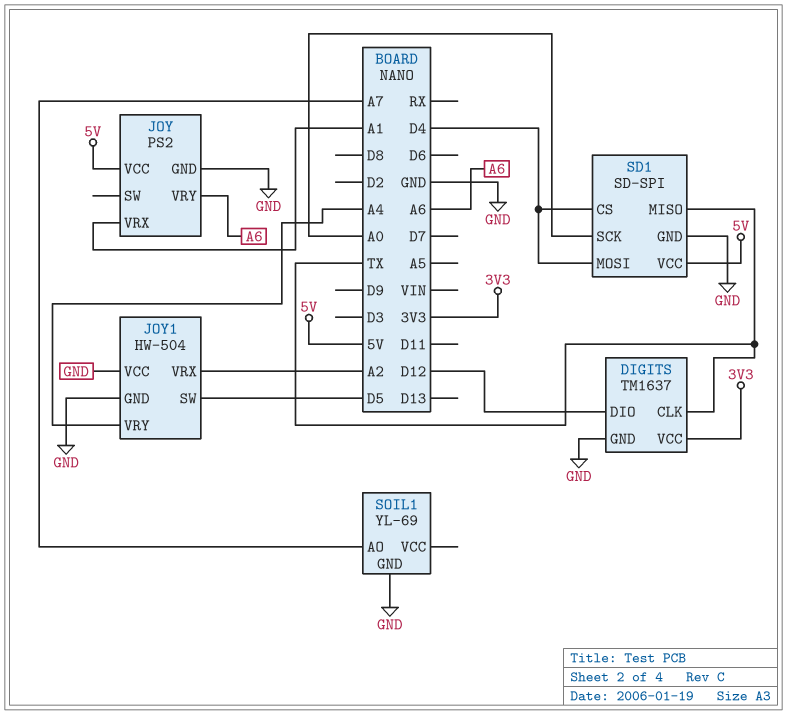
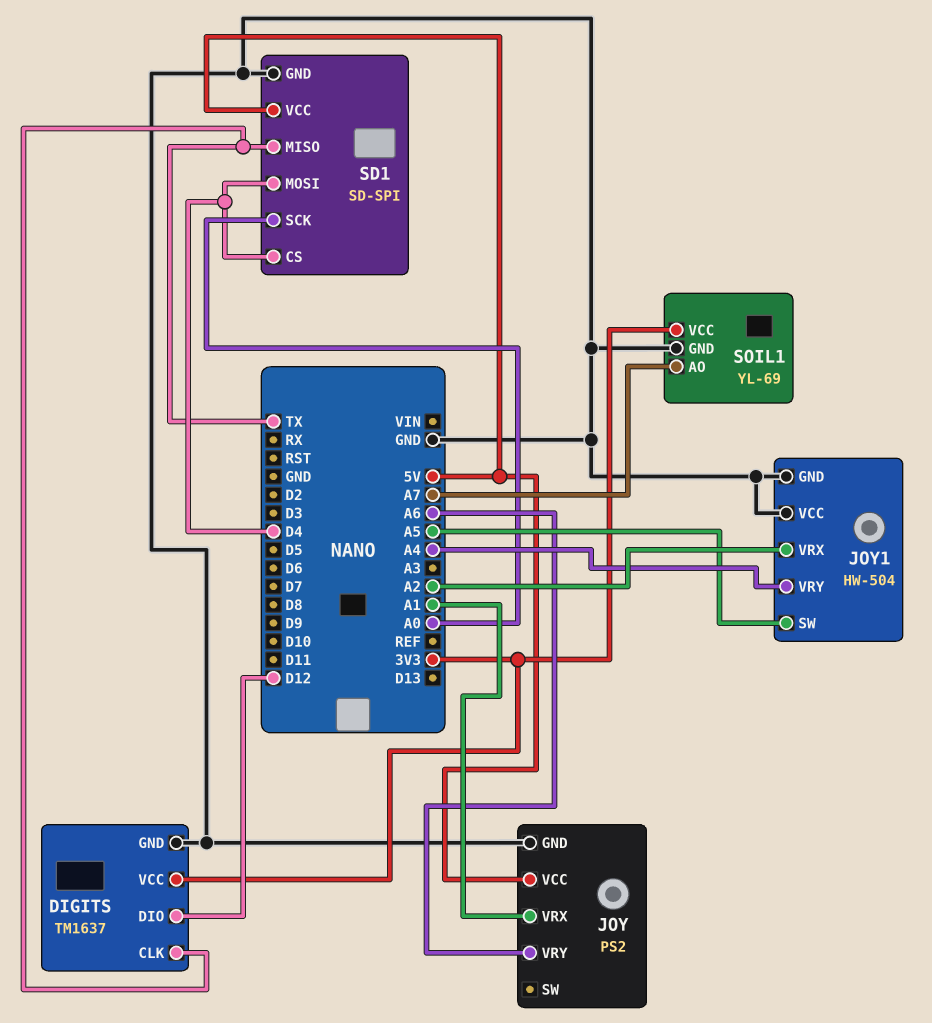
JOY1 pin SW: D5 -> A5
SOIL1 pin VCC: none -> 3V3

